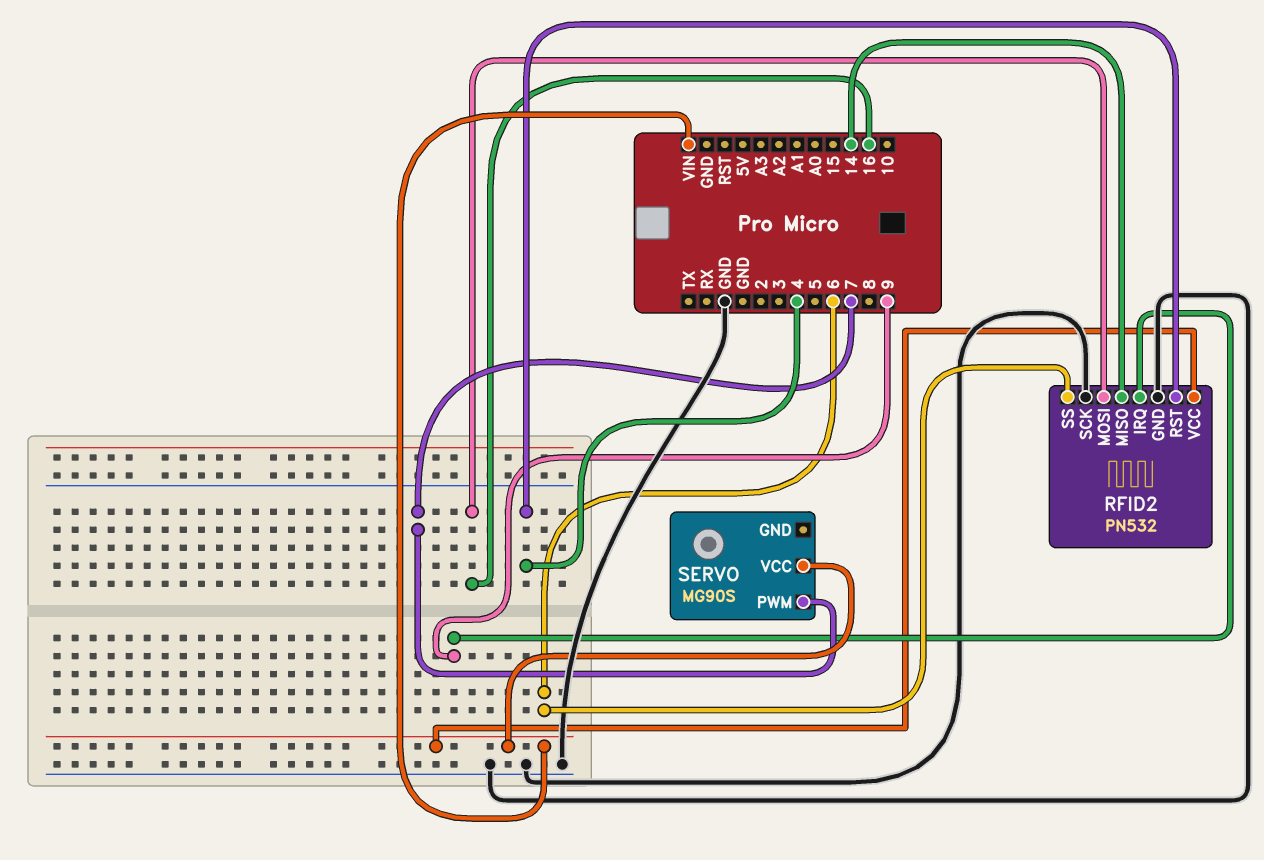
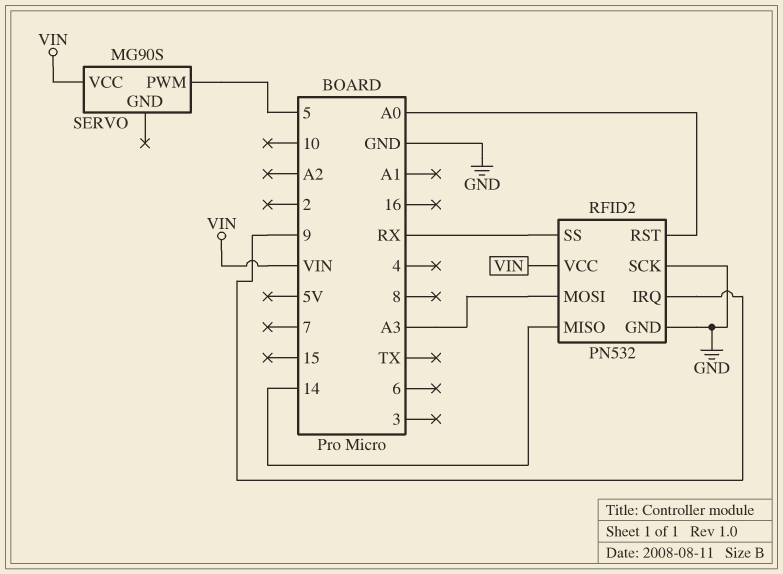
RFID2 pin MOSI: 16 -> A3
RFID2 pin RST: 4 -> A0
RFID2 pin SS: 6 -> RX
SERVO pin PWM: 7 -> 5

